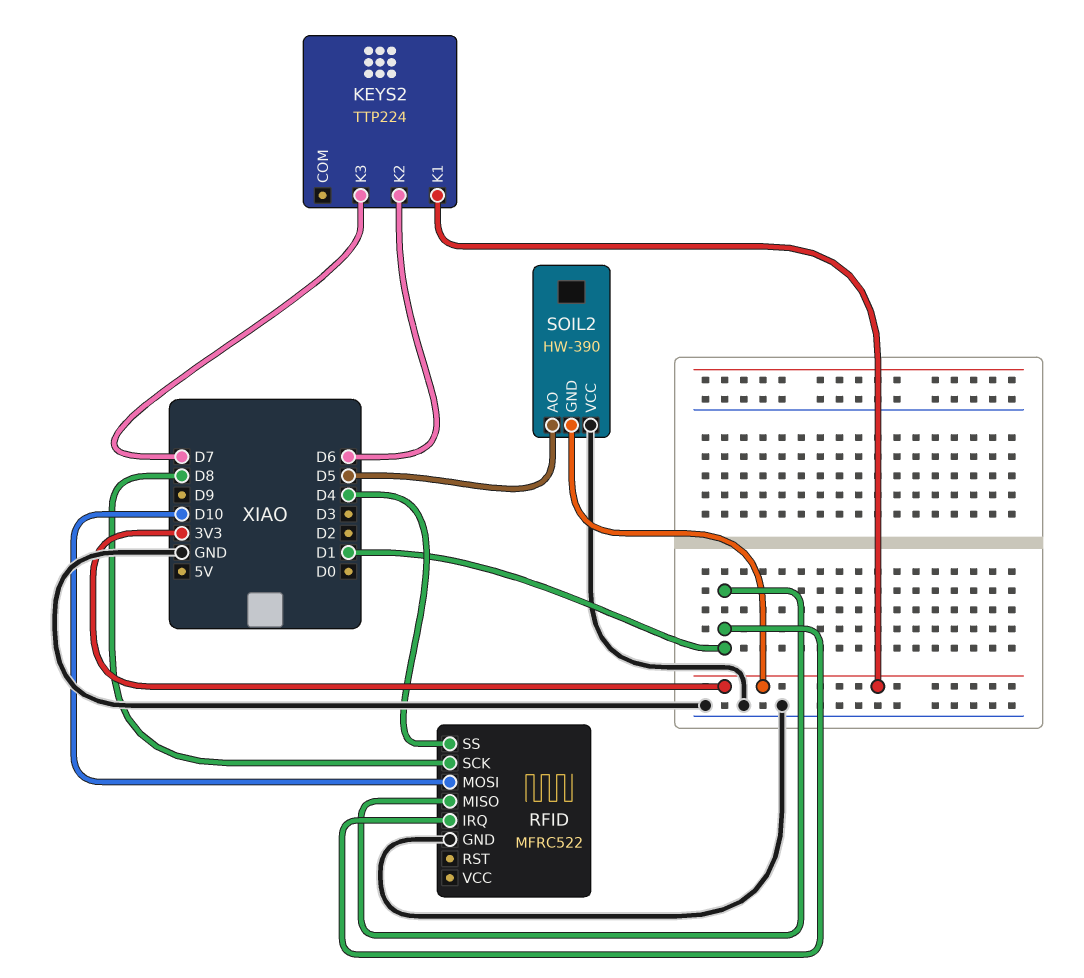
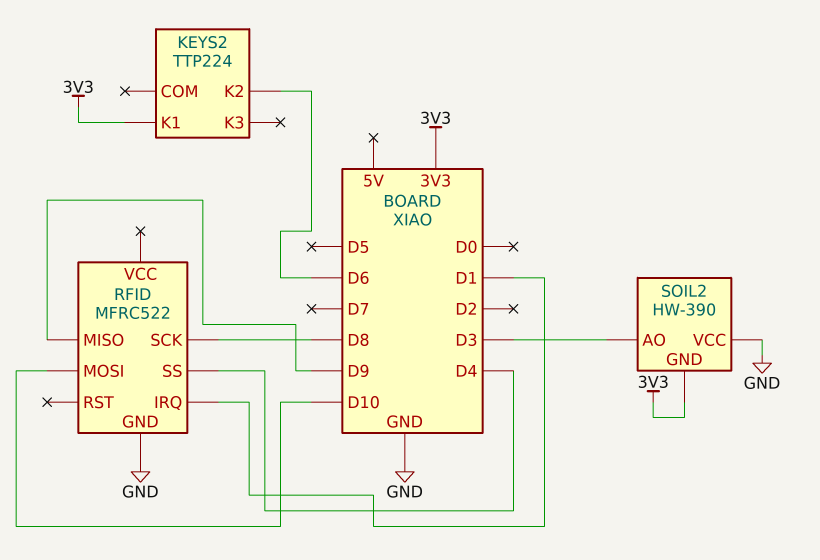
KEYS2 pin K3: D7 -> none
RFID pin MISO: D1 -> D9
SOIL2 pin AO: D5 -> D3

